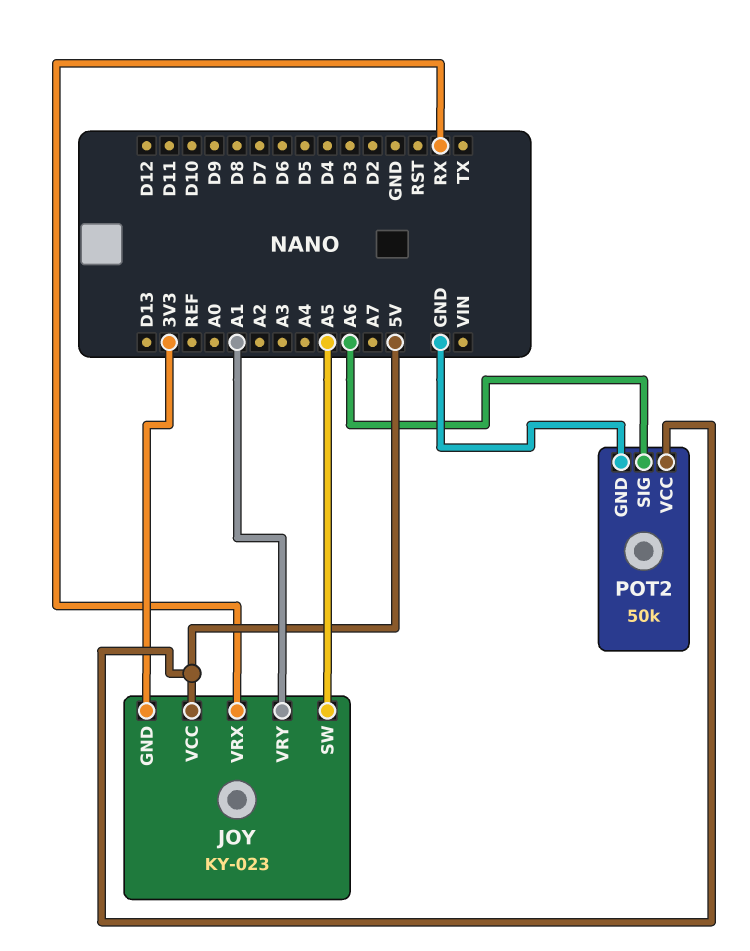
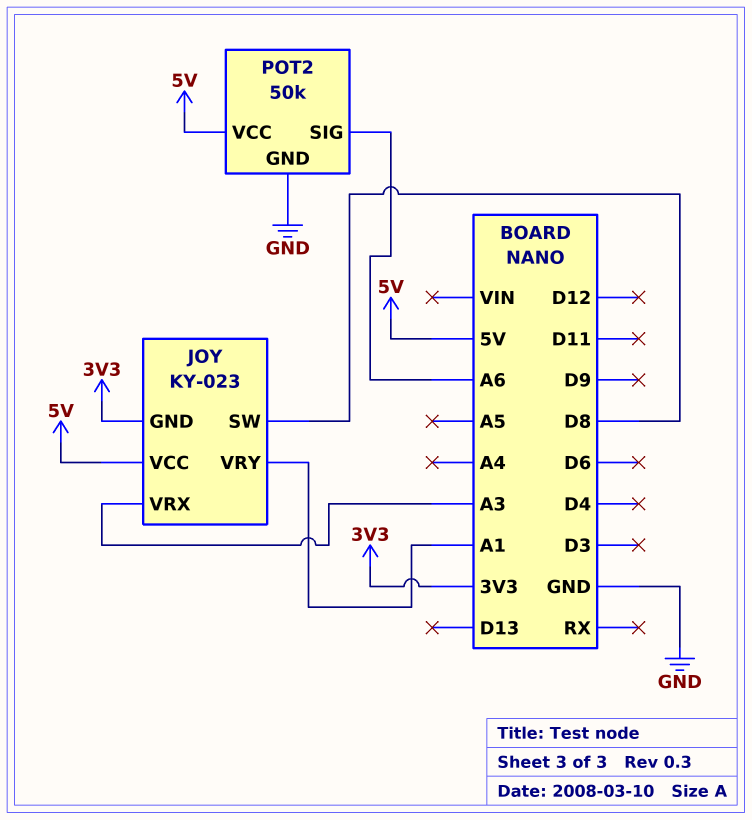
JOY pin SW: A5 -> D8
JOY pin VRX: RX -> A3

